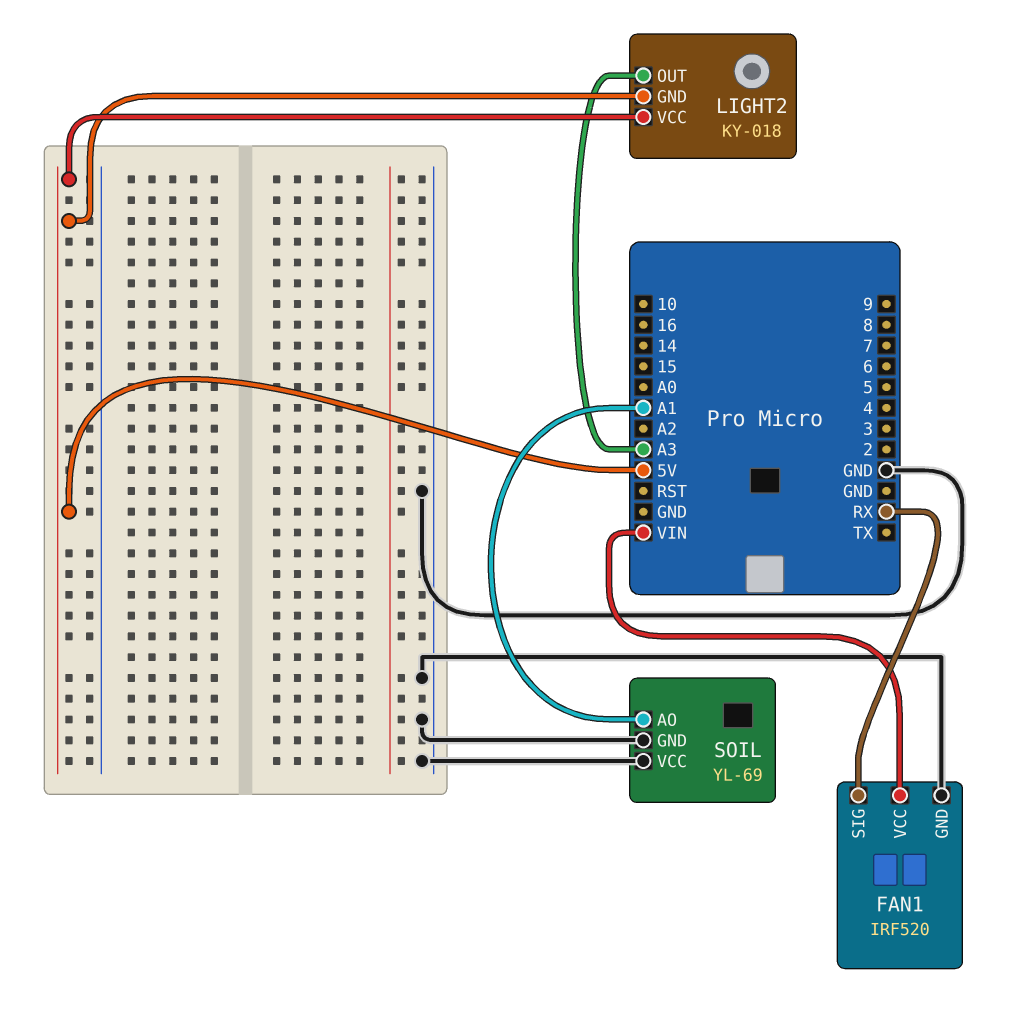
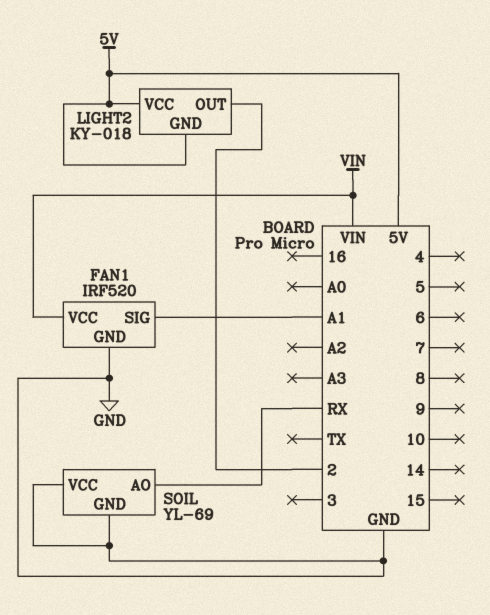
FAN1 pin SIG: RX -> A1
LIGHT2 pin OUT: A3 -> 2
SOIL pin AO: A1 -> RX

